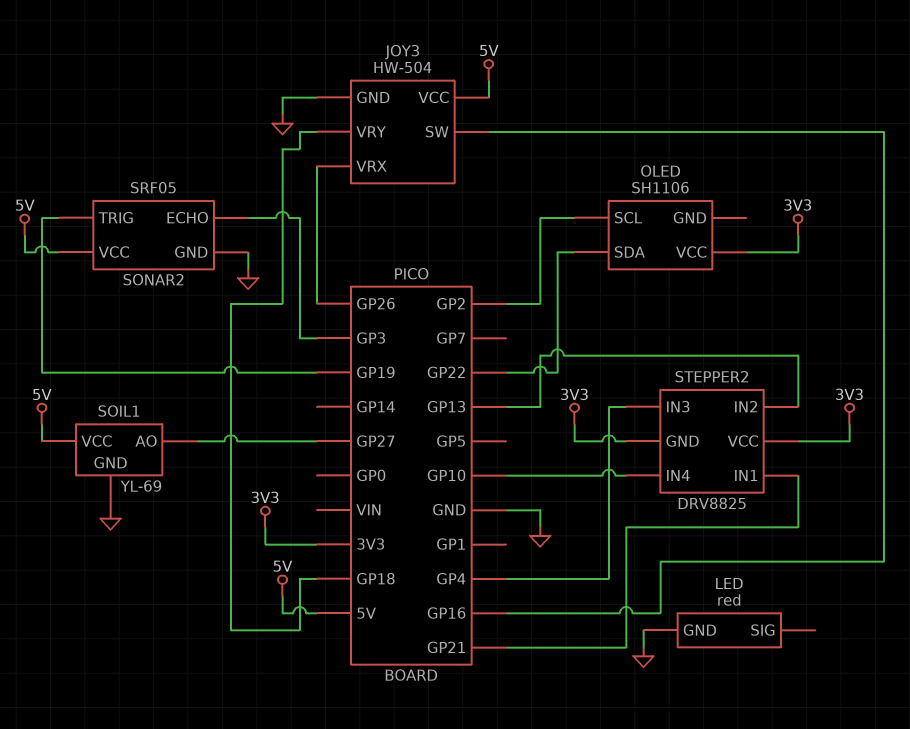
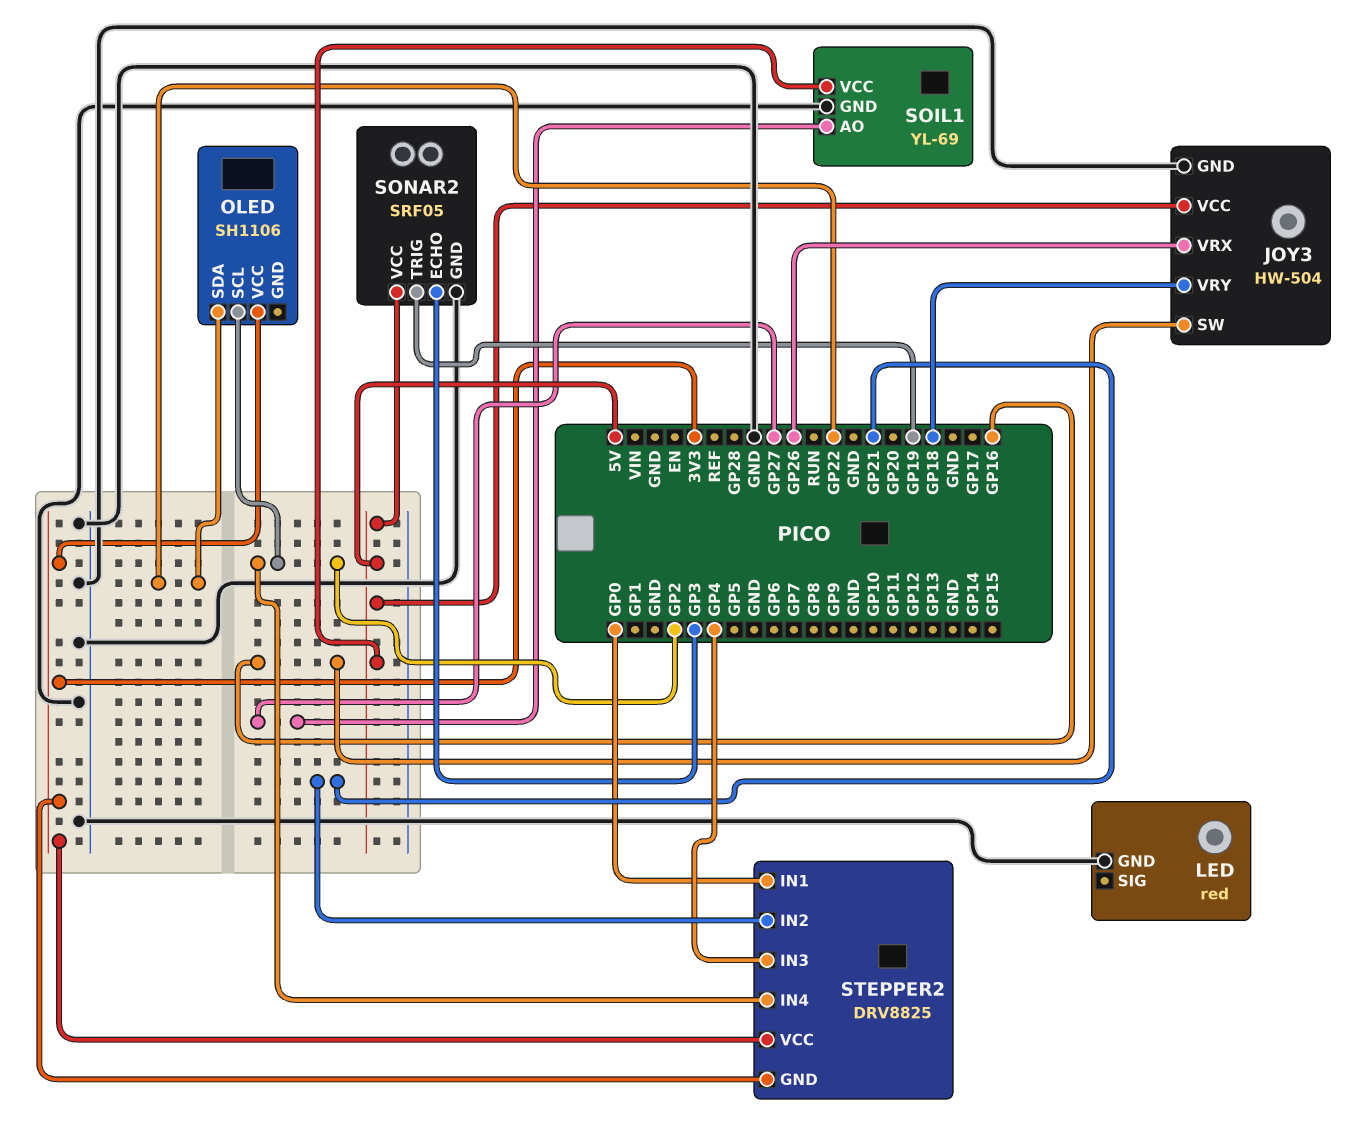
STEPPER2 pin IN1: GP21 -> GP0
STEPPER2 pin IN2: GP13 -> GP21
STEPPER2 pin IN4: GP10 -> GP2

